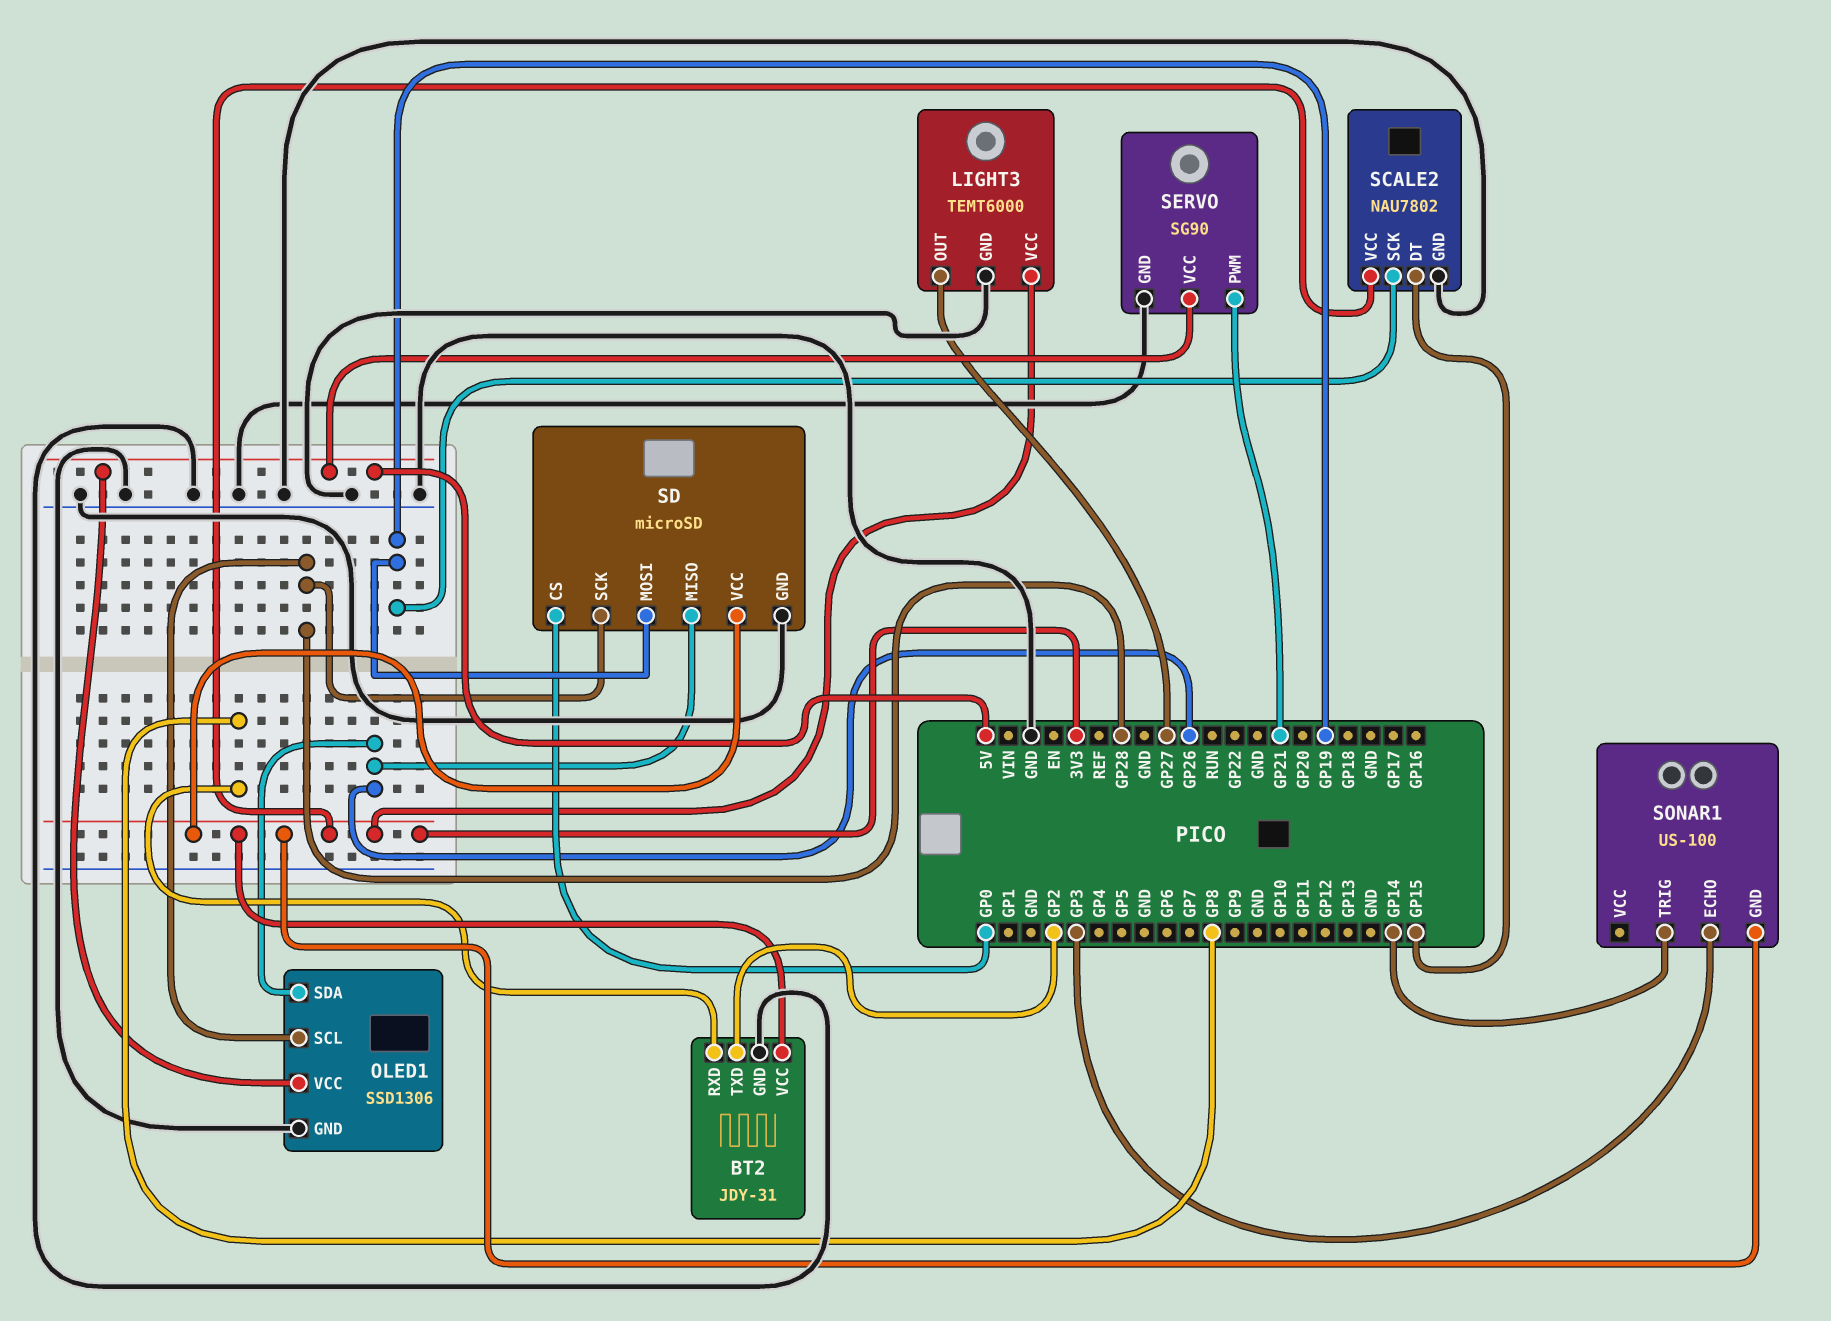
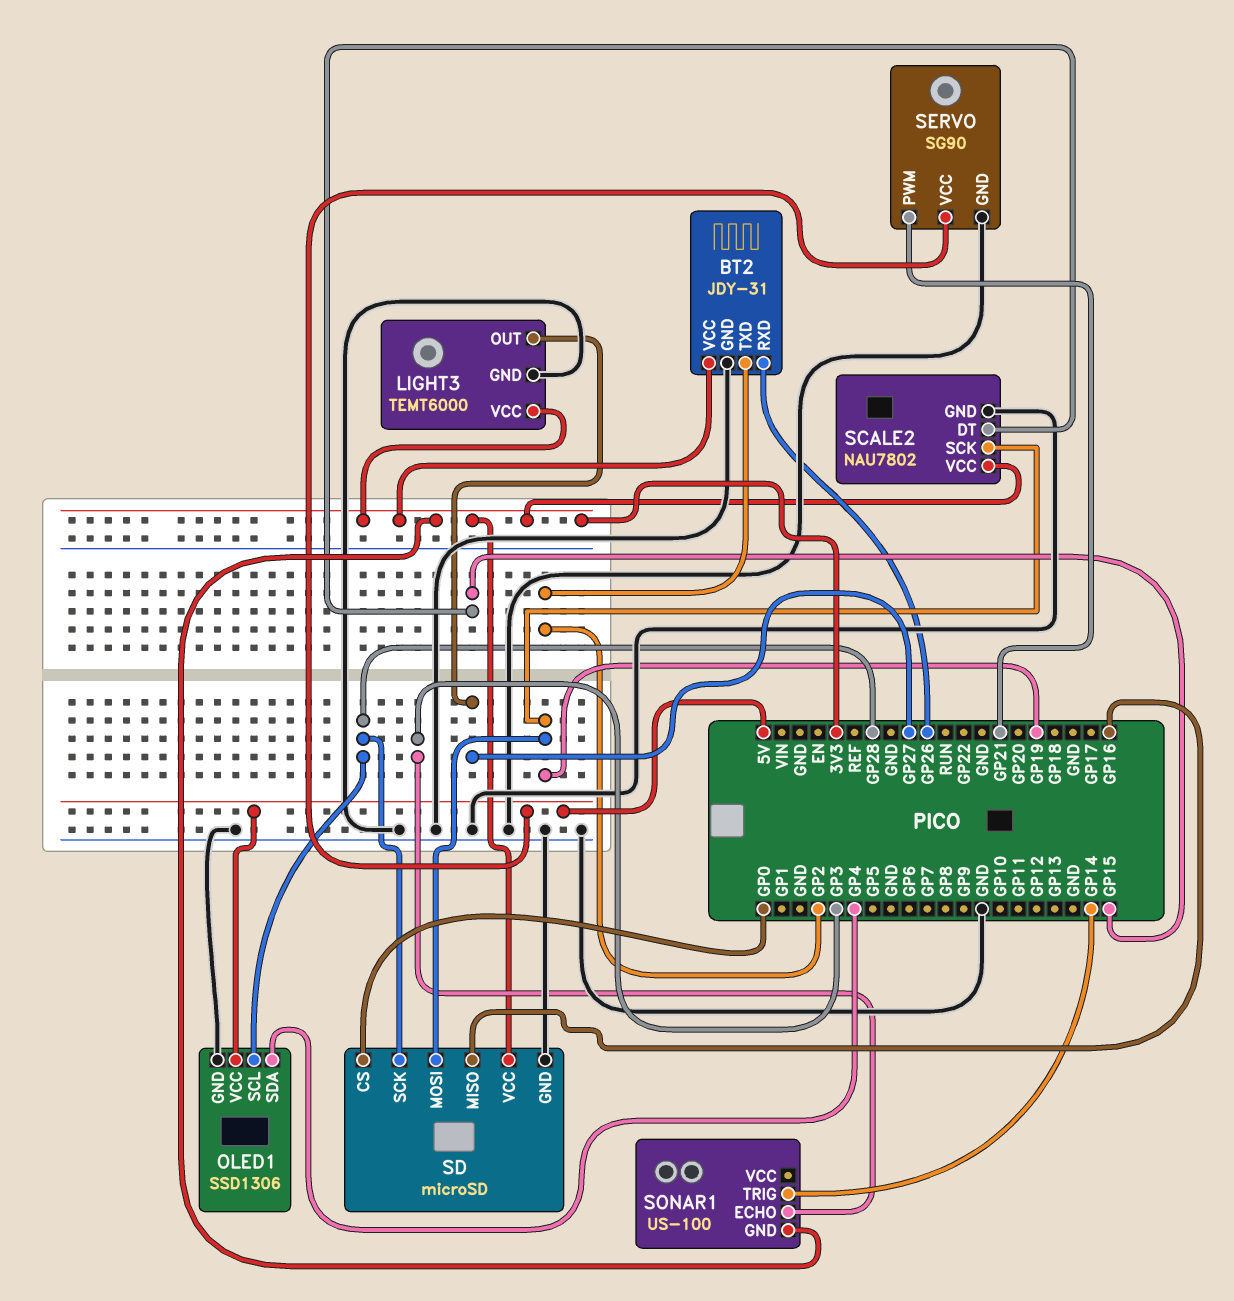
BT2 pin RXD: GP8 -> GP26
OLED1 pin SDA: GP26 -> GP4
SD pin MISO: GP26 -> GP16

